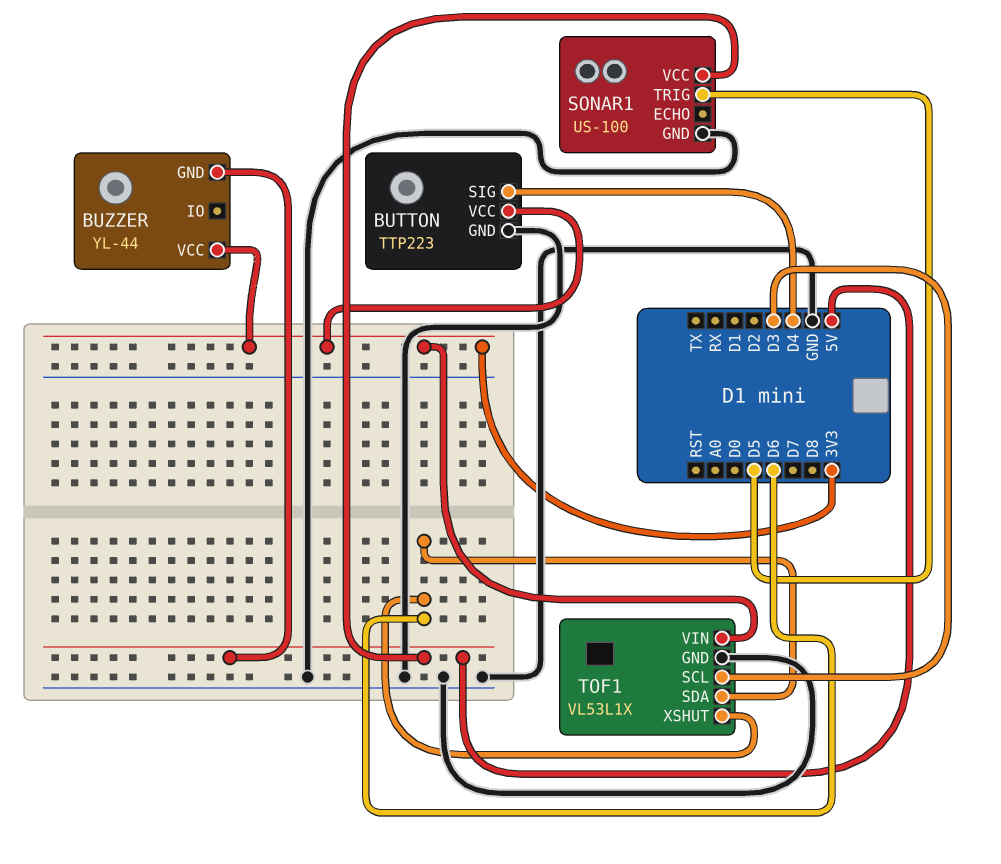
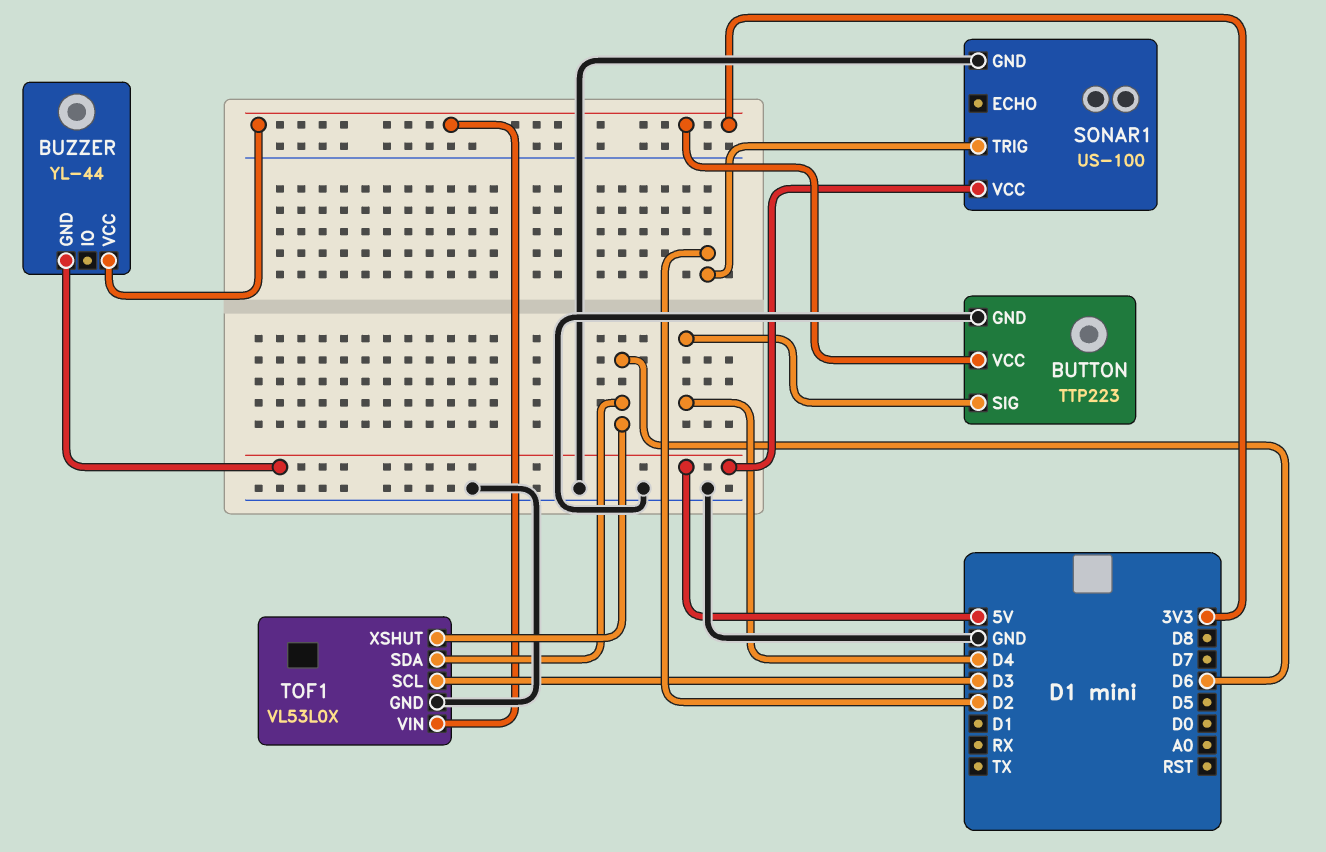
SONAR1 pin TRIG: D5 -> D2
TOF1: VL53L1X -> VL53L0X

